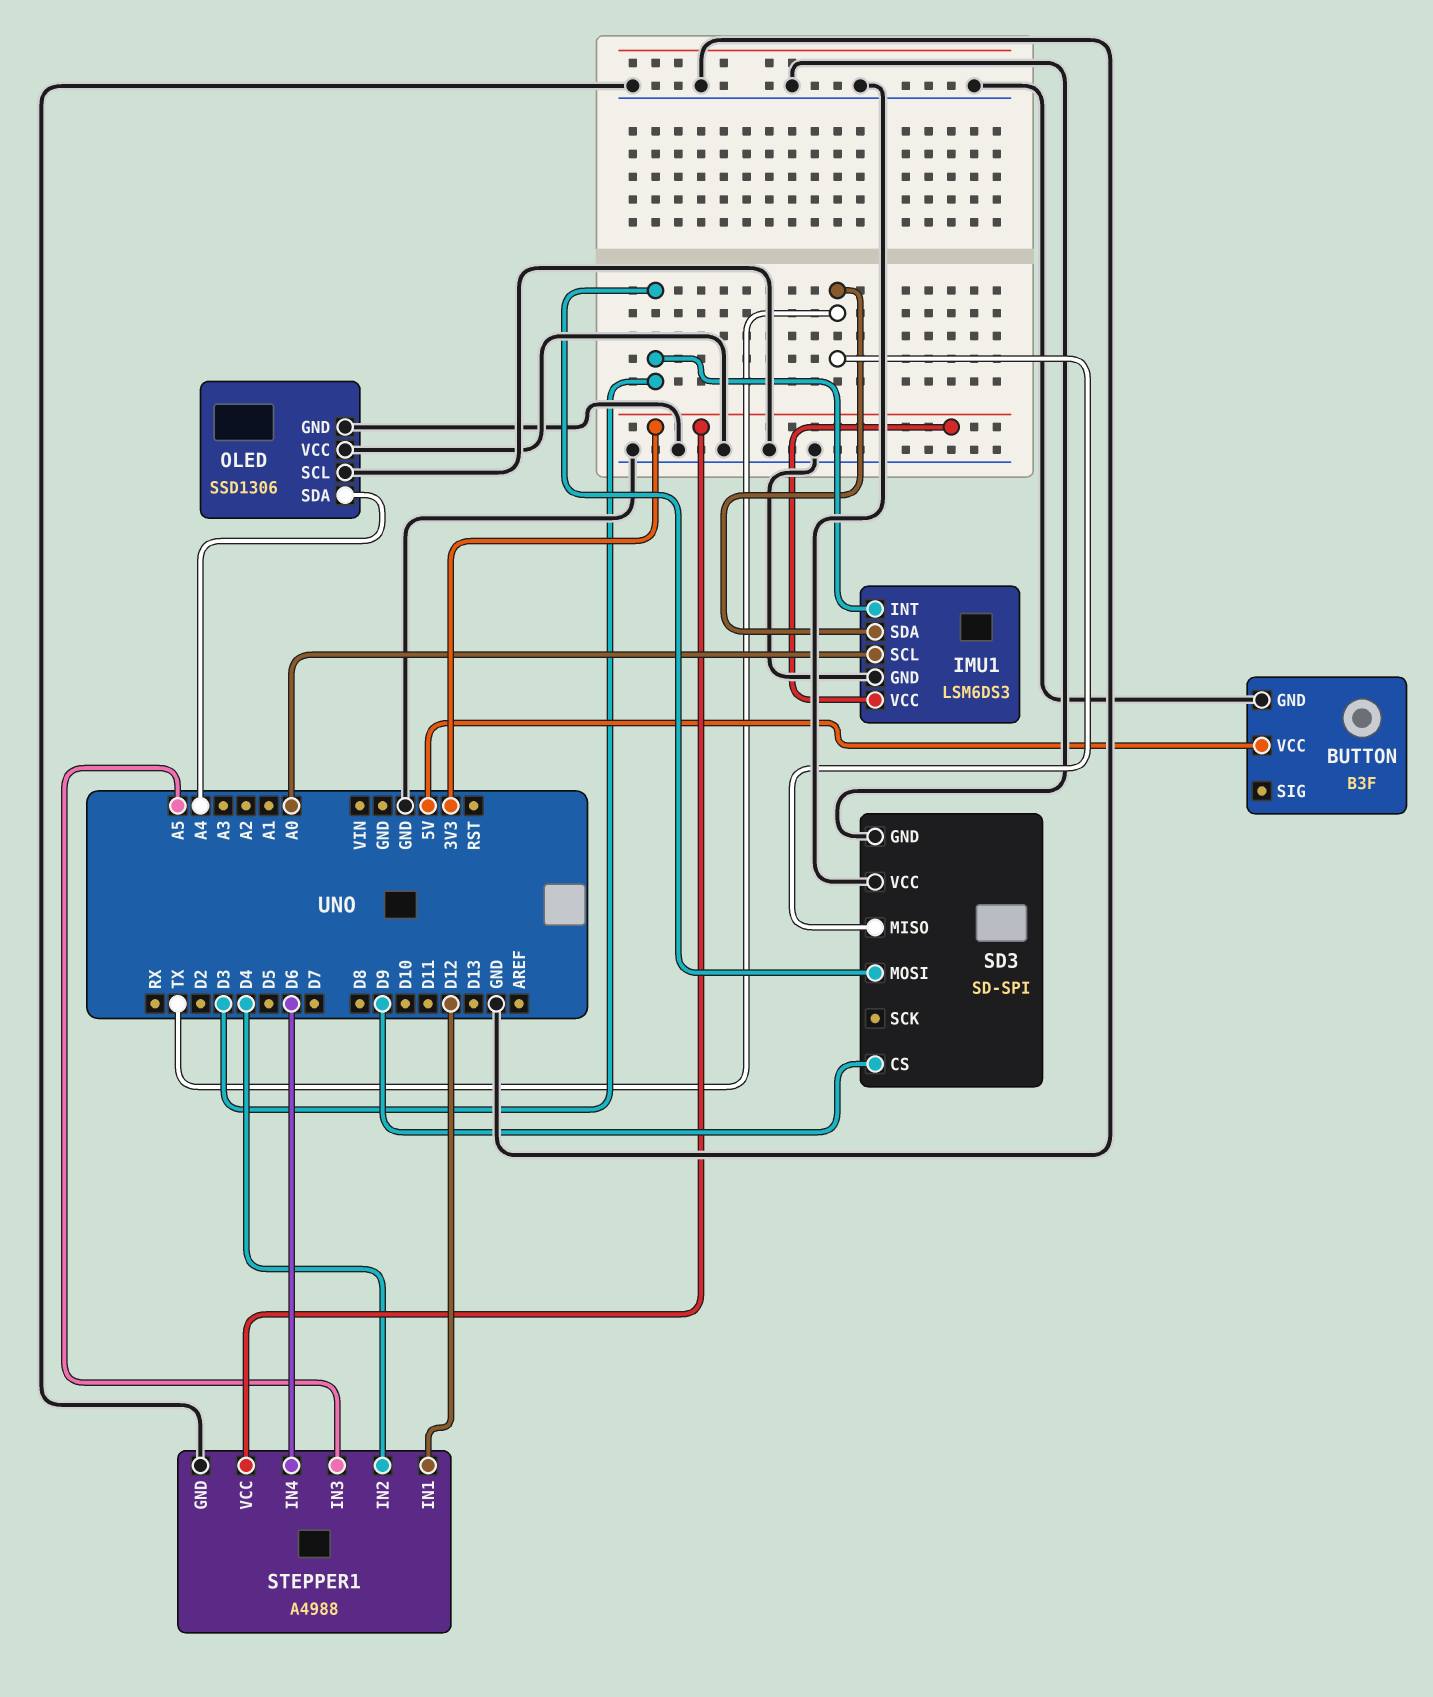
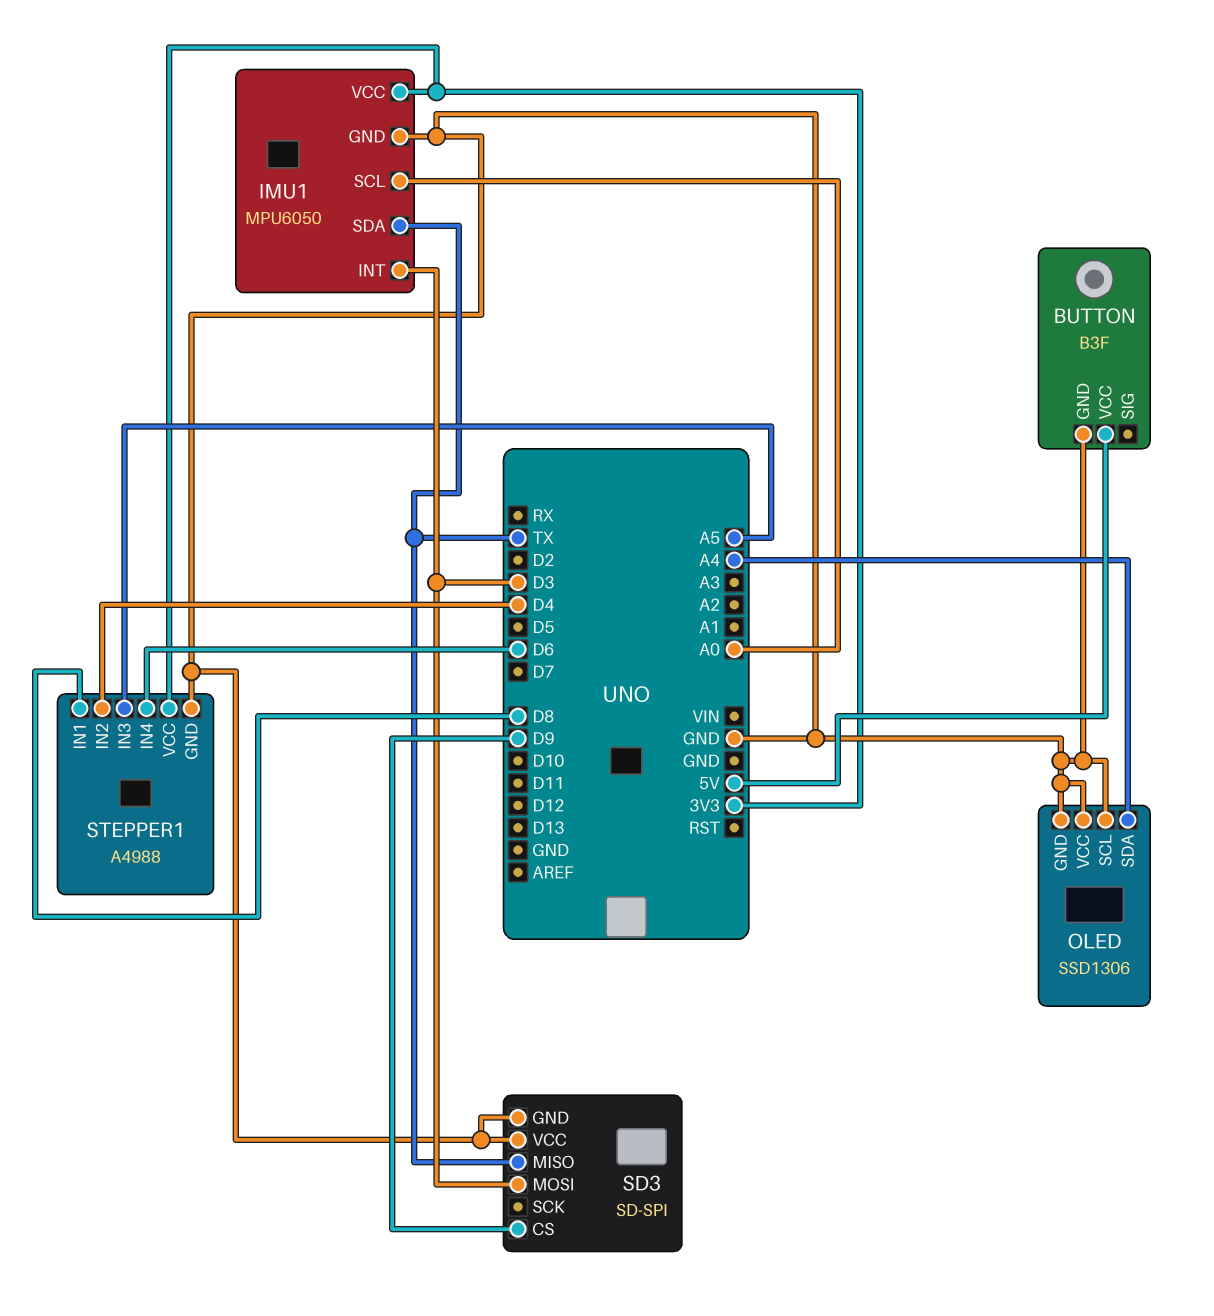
IMU1: LSM6DS3 -> MPU6050
STEPPER1 pin IN1: D12 -> D8

